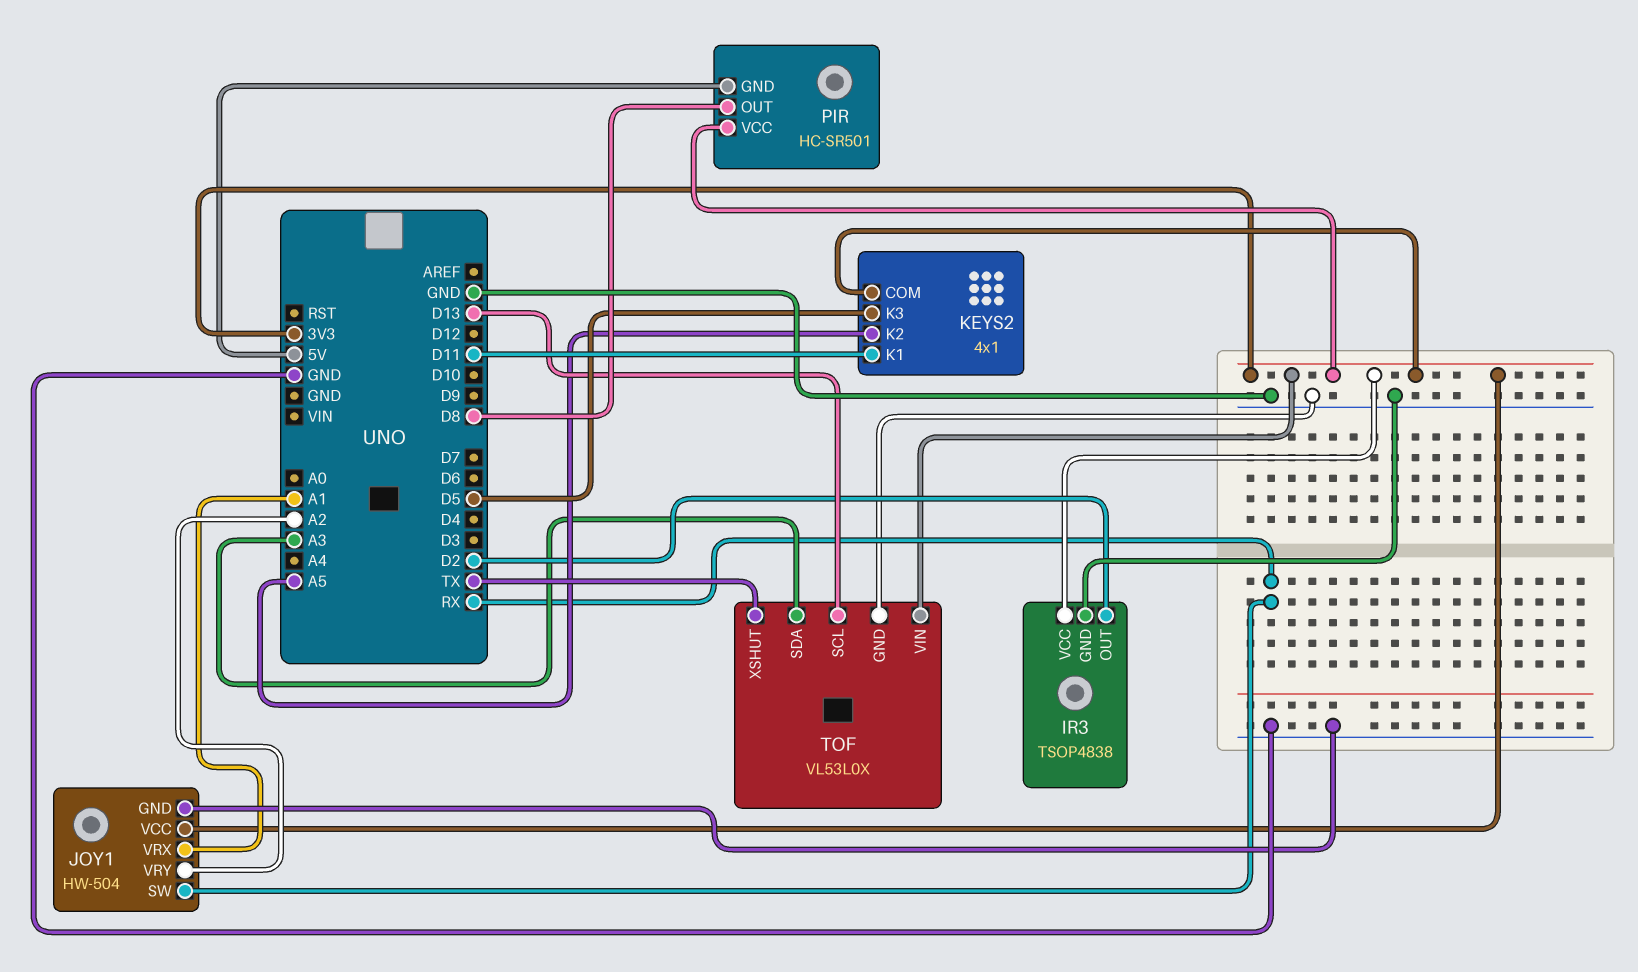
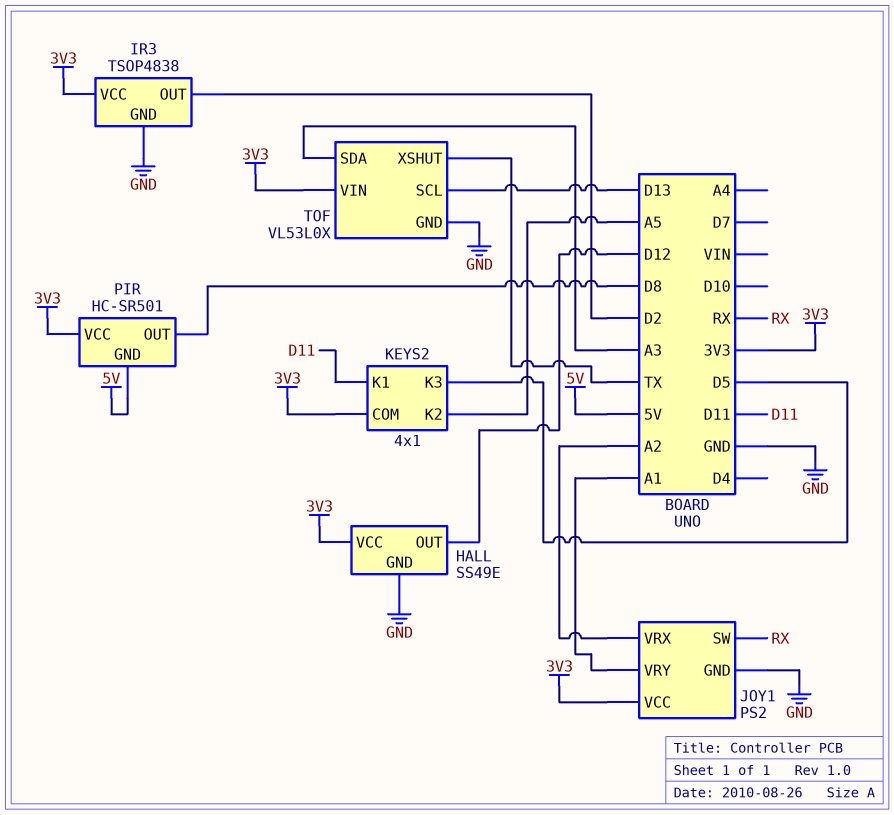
HALL: none -> SS49E
HALL pin GND: none -> GND
HALL pin OUT: none -> D12
HALL pin VCC: none -> 3V3
JOY1: HW-504 -> PS2
JOY1 pin VRX: A1 -> A2
JOY1 pin VRY: A2 -> A1

